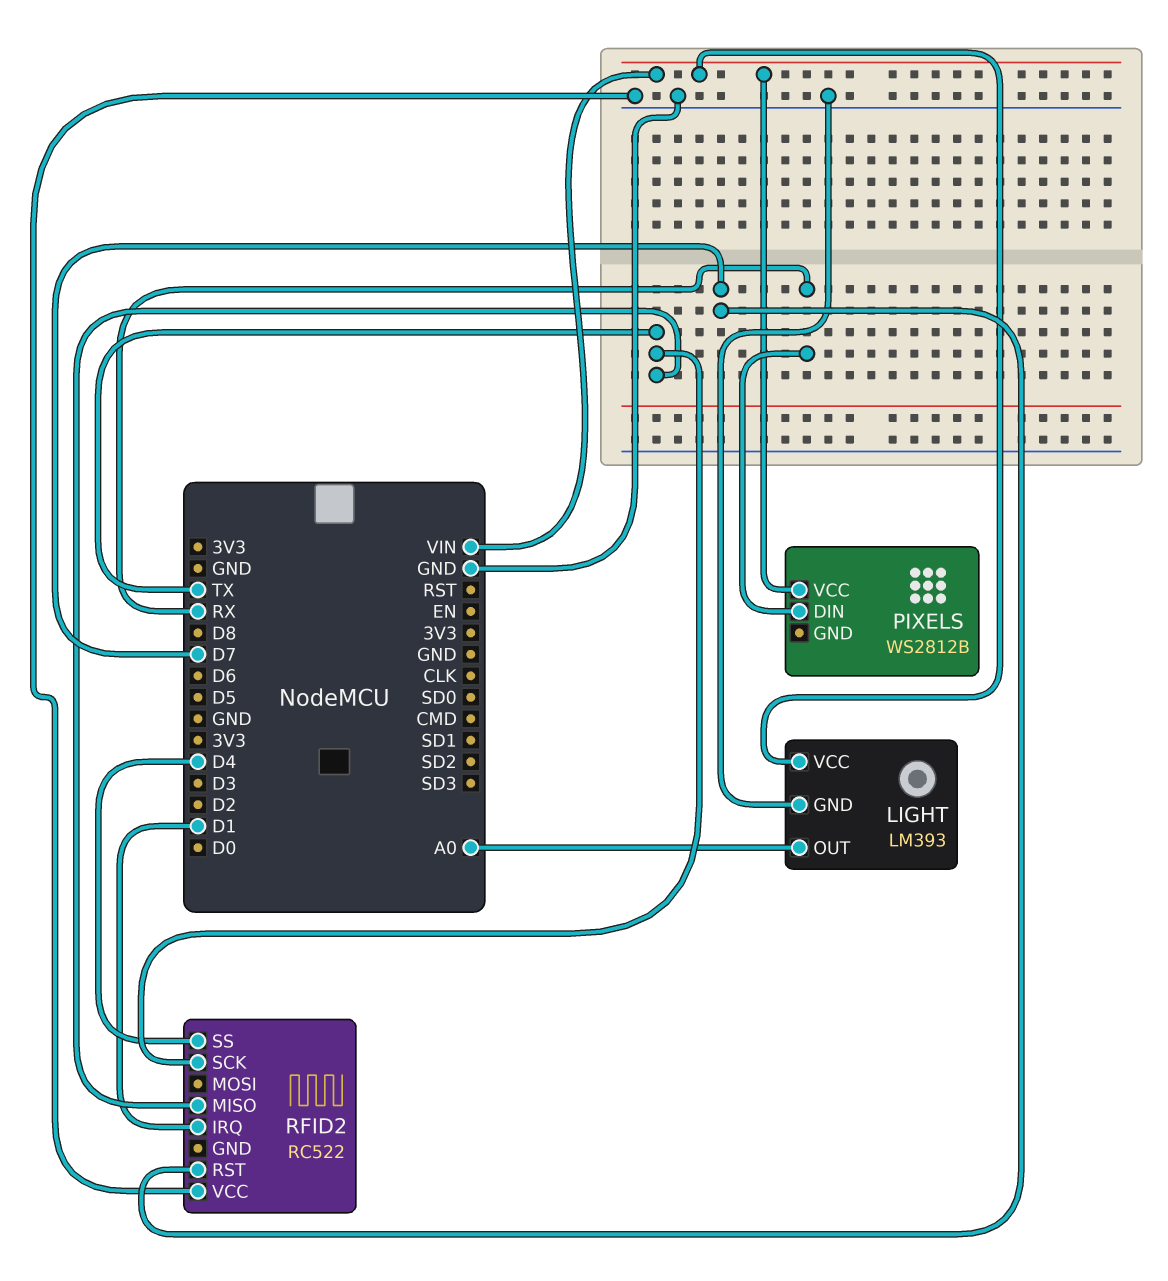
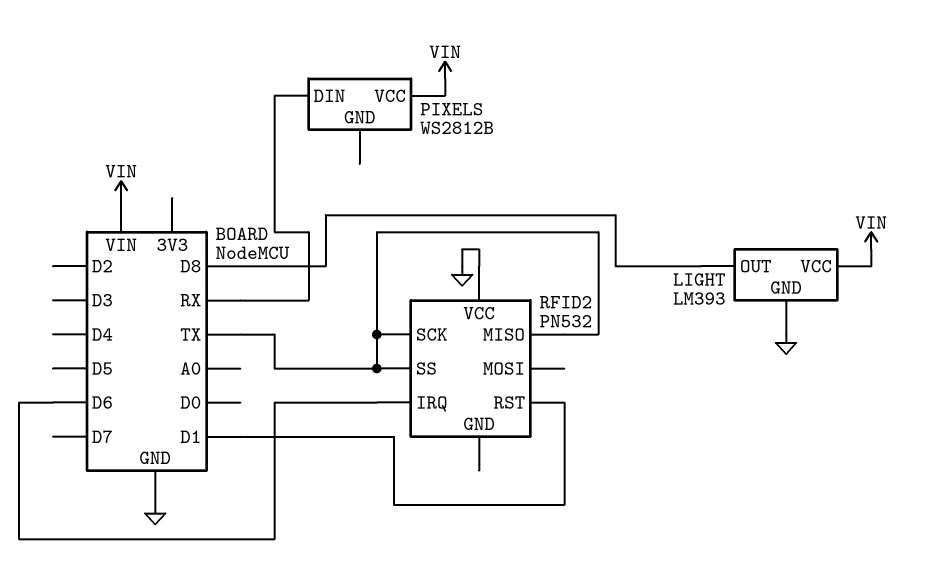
LIGHT pin OUT: A0 -> D8
RFID2: RC522 -> PN532
RFID2 pin IRQ: D1 -> D6
RFID2 pin RST: D7 -> D1
RFID2 pin SS: D4 -> TX

